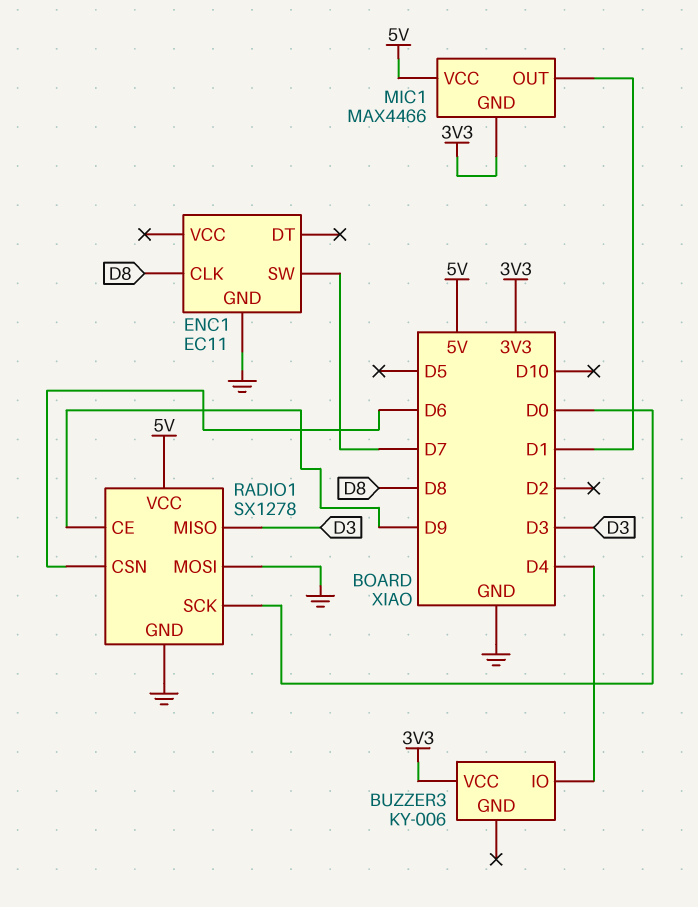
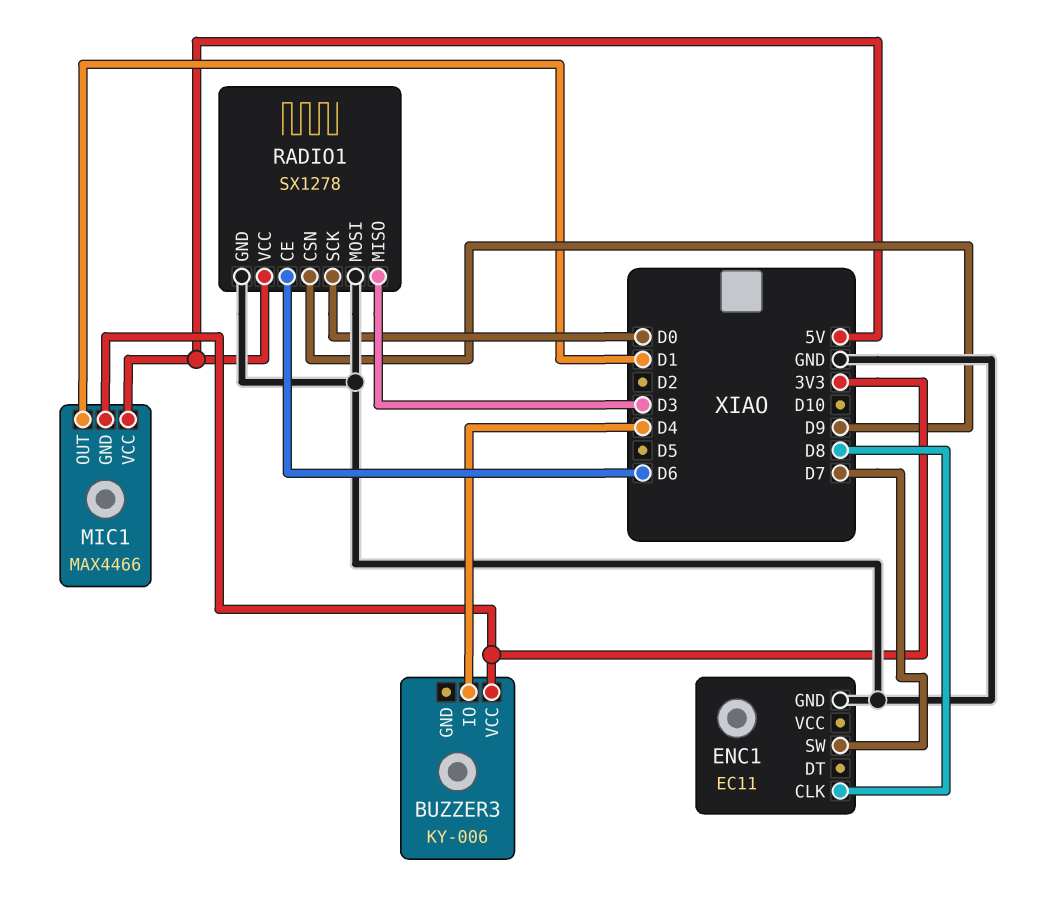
RADIO1 pin CE: D9 -> D6
RADIO1 pin CSN: D6 -> D9

